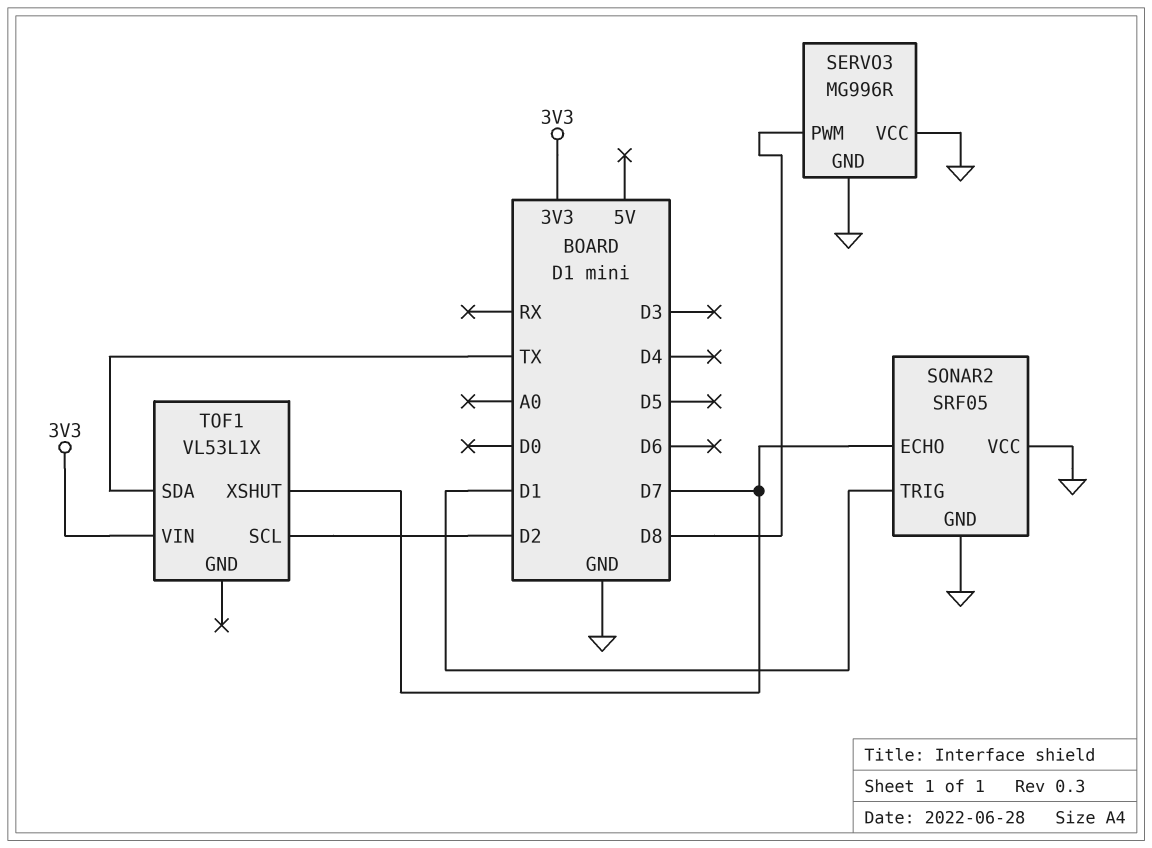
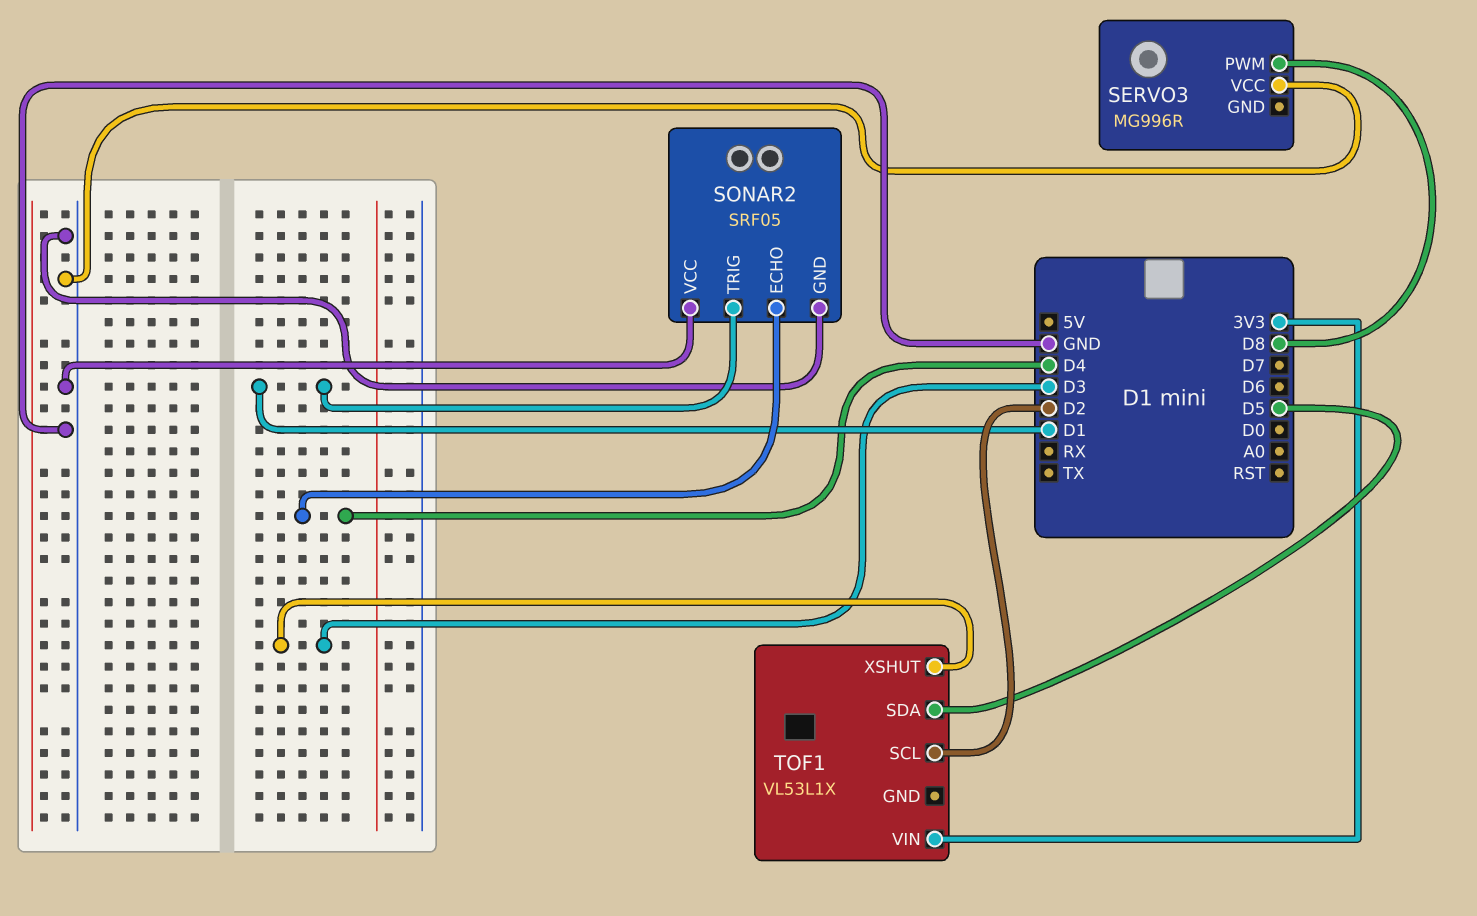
SERVO3 pin GND: GND -> none
SONAR2 pin ECHO: D7 -> D4
TOF1 pin SDA: TX -> D5
TOF1 pin XSHUT: D7 -> D3

